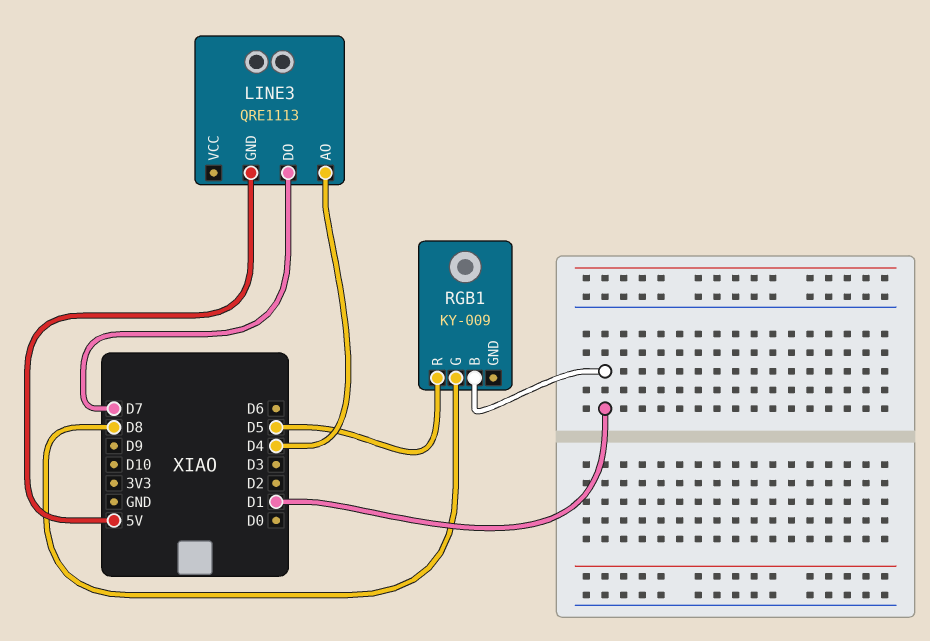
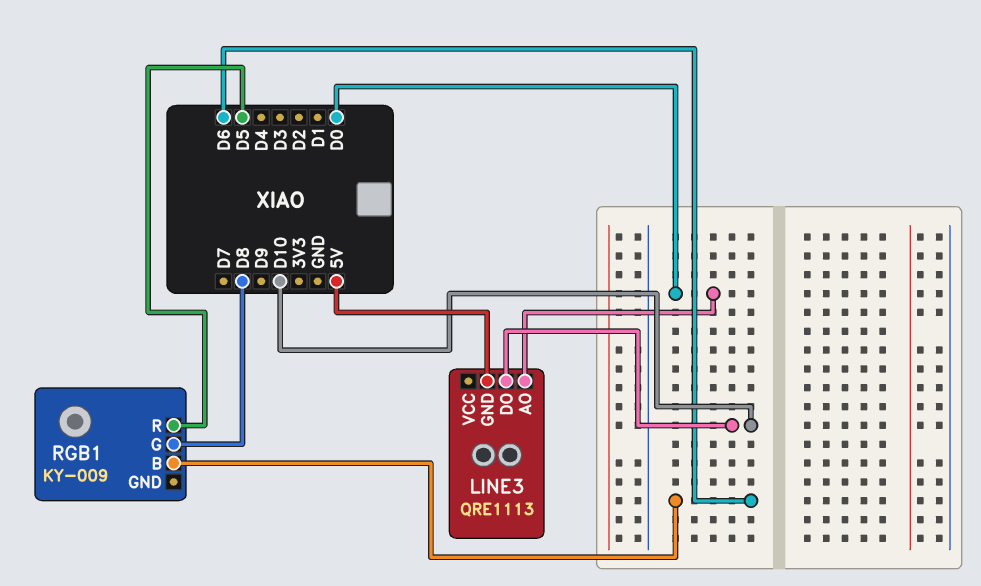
LINE3 pin AO: D4 -> D0
LINE3 pin DO: D7 -> D10
RGB1 pin B: D1 -> D6

